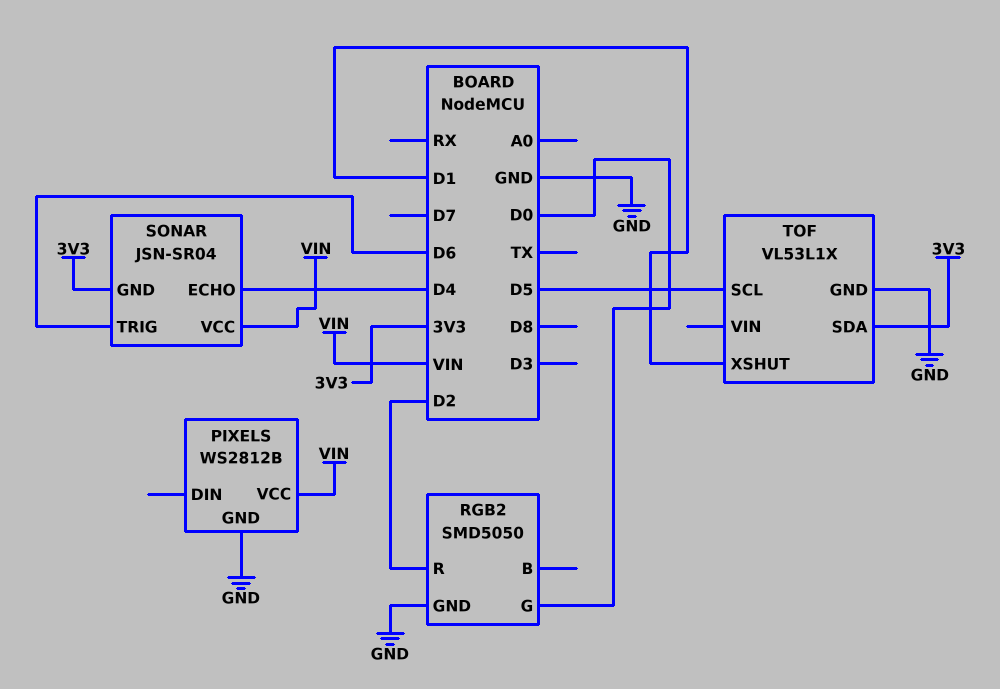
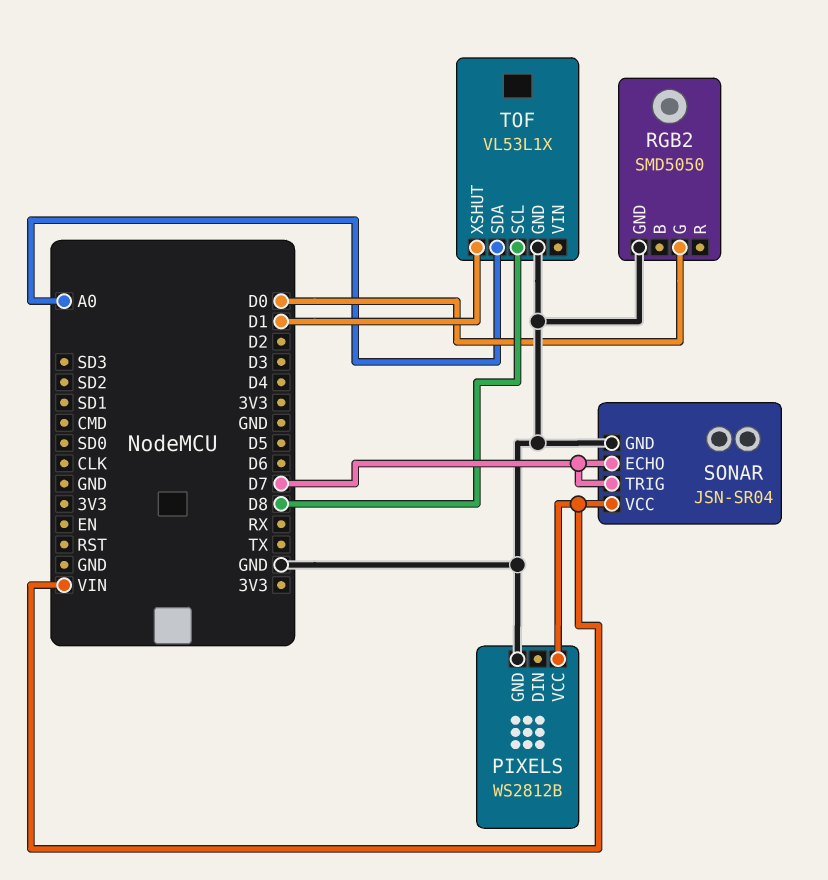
RGB2 pin R: D2 -> none
SONAR pin ECHO: D4 -> D7
SONAR pin GND: 3V3 -> GND
SONAR pin TRIG: D6 -> D7
TOF pin SCL: D5 -> D8
TOF pin SDA: 3V3 -> A0

